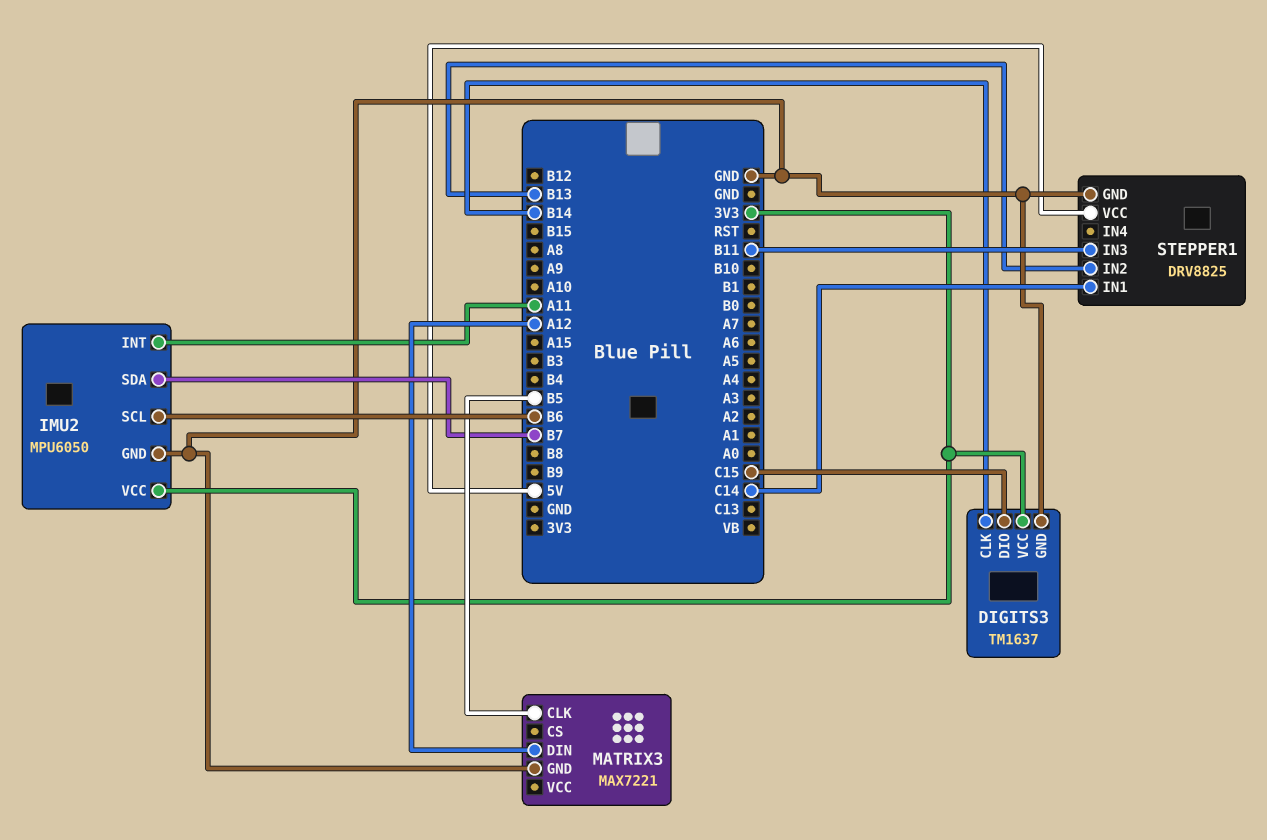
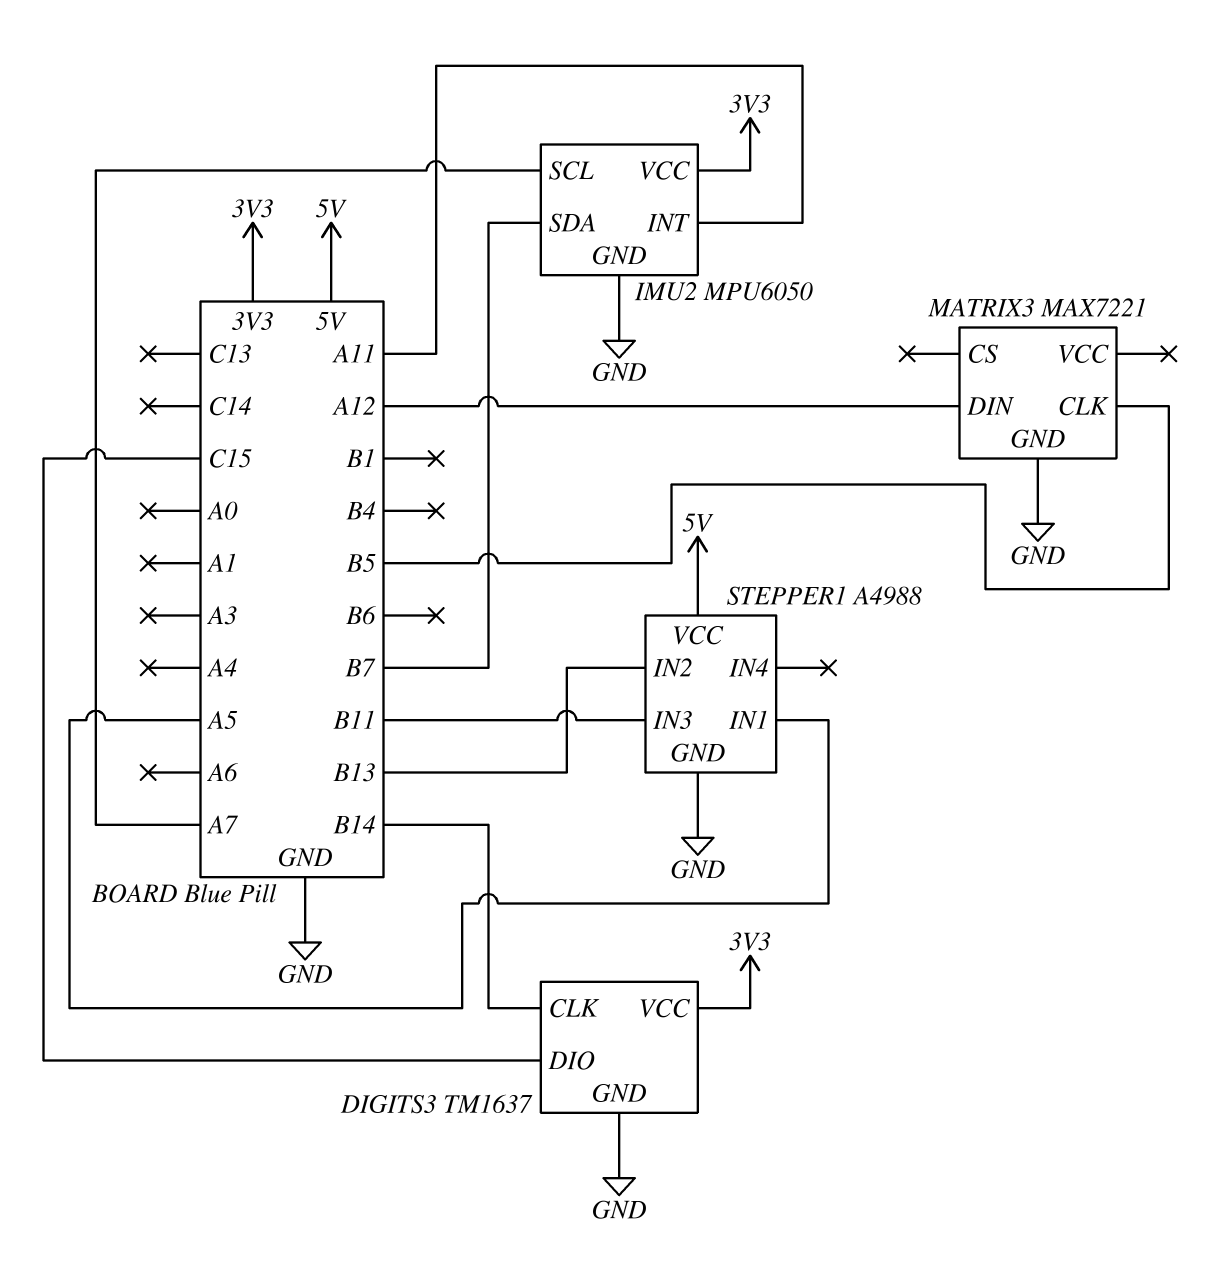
IMU2 pin SCL: B6 -> A7
STEPPER1: DRV8825 -> A4988
STEPPER1 pin IN1: C14 -> A5

